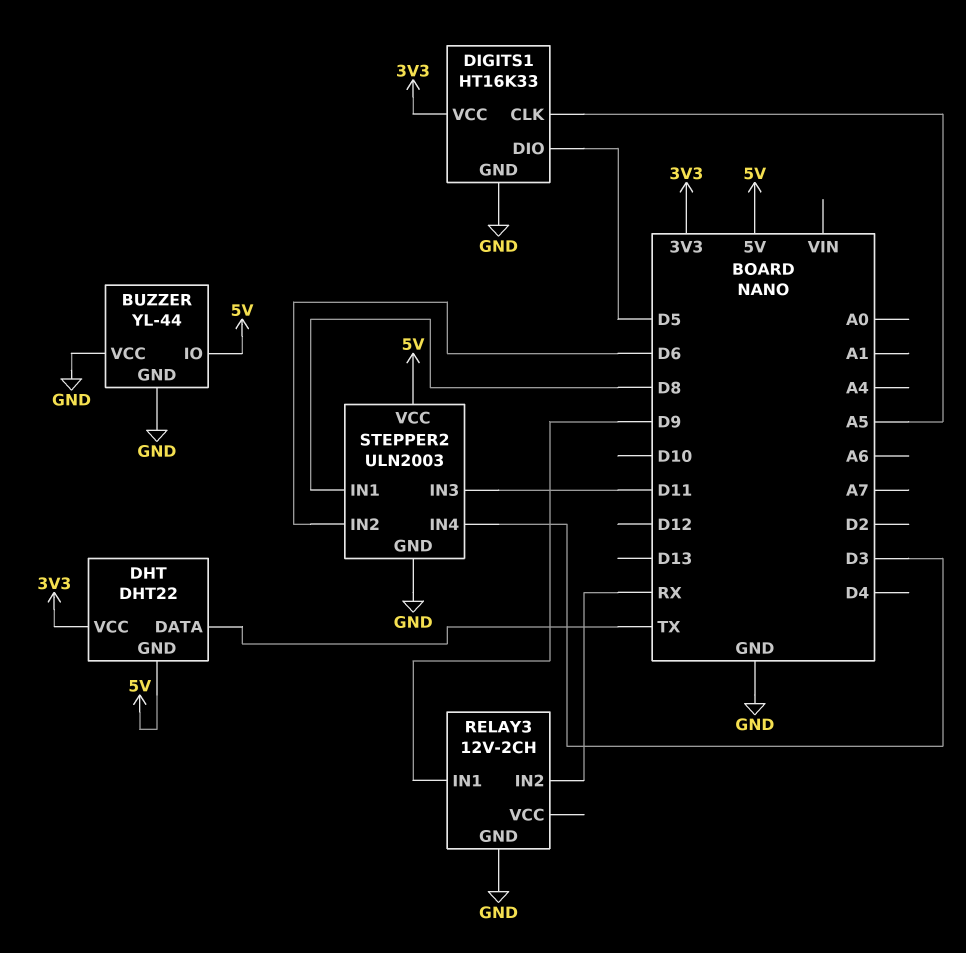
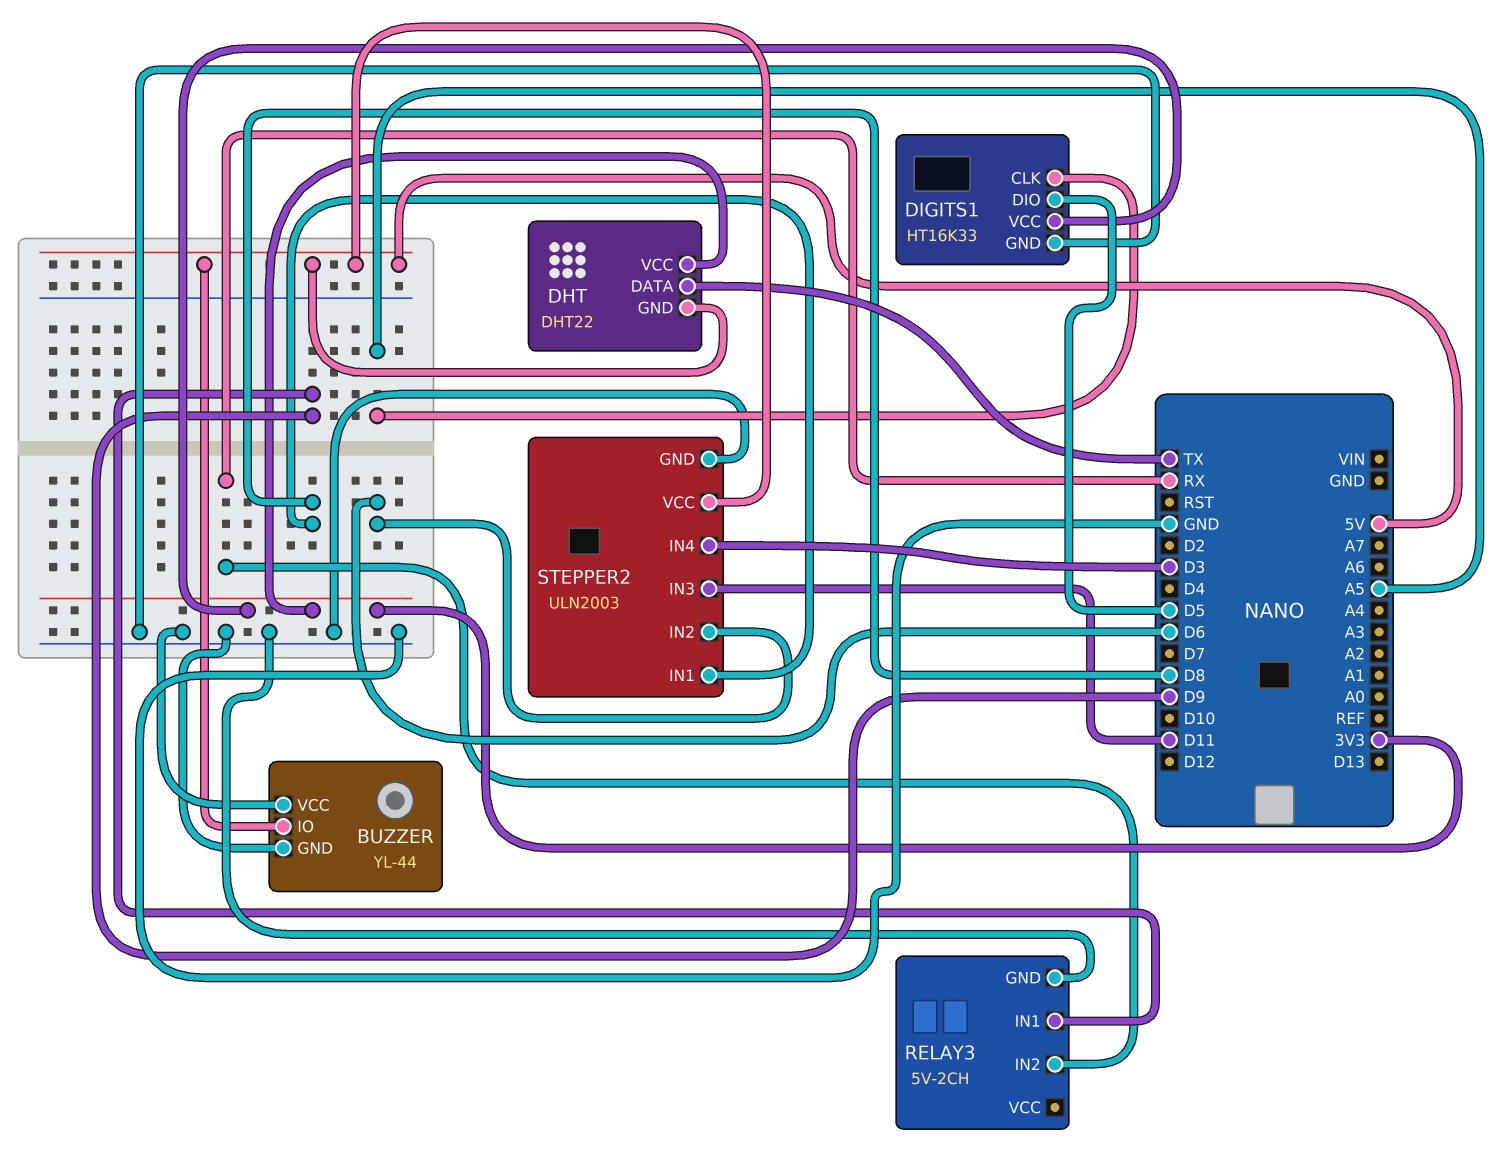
RELAY3: 12V-2CH -> 5V-2CH

